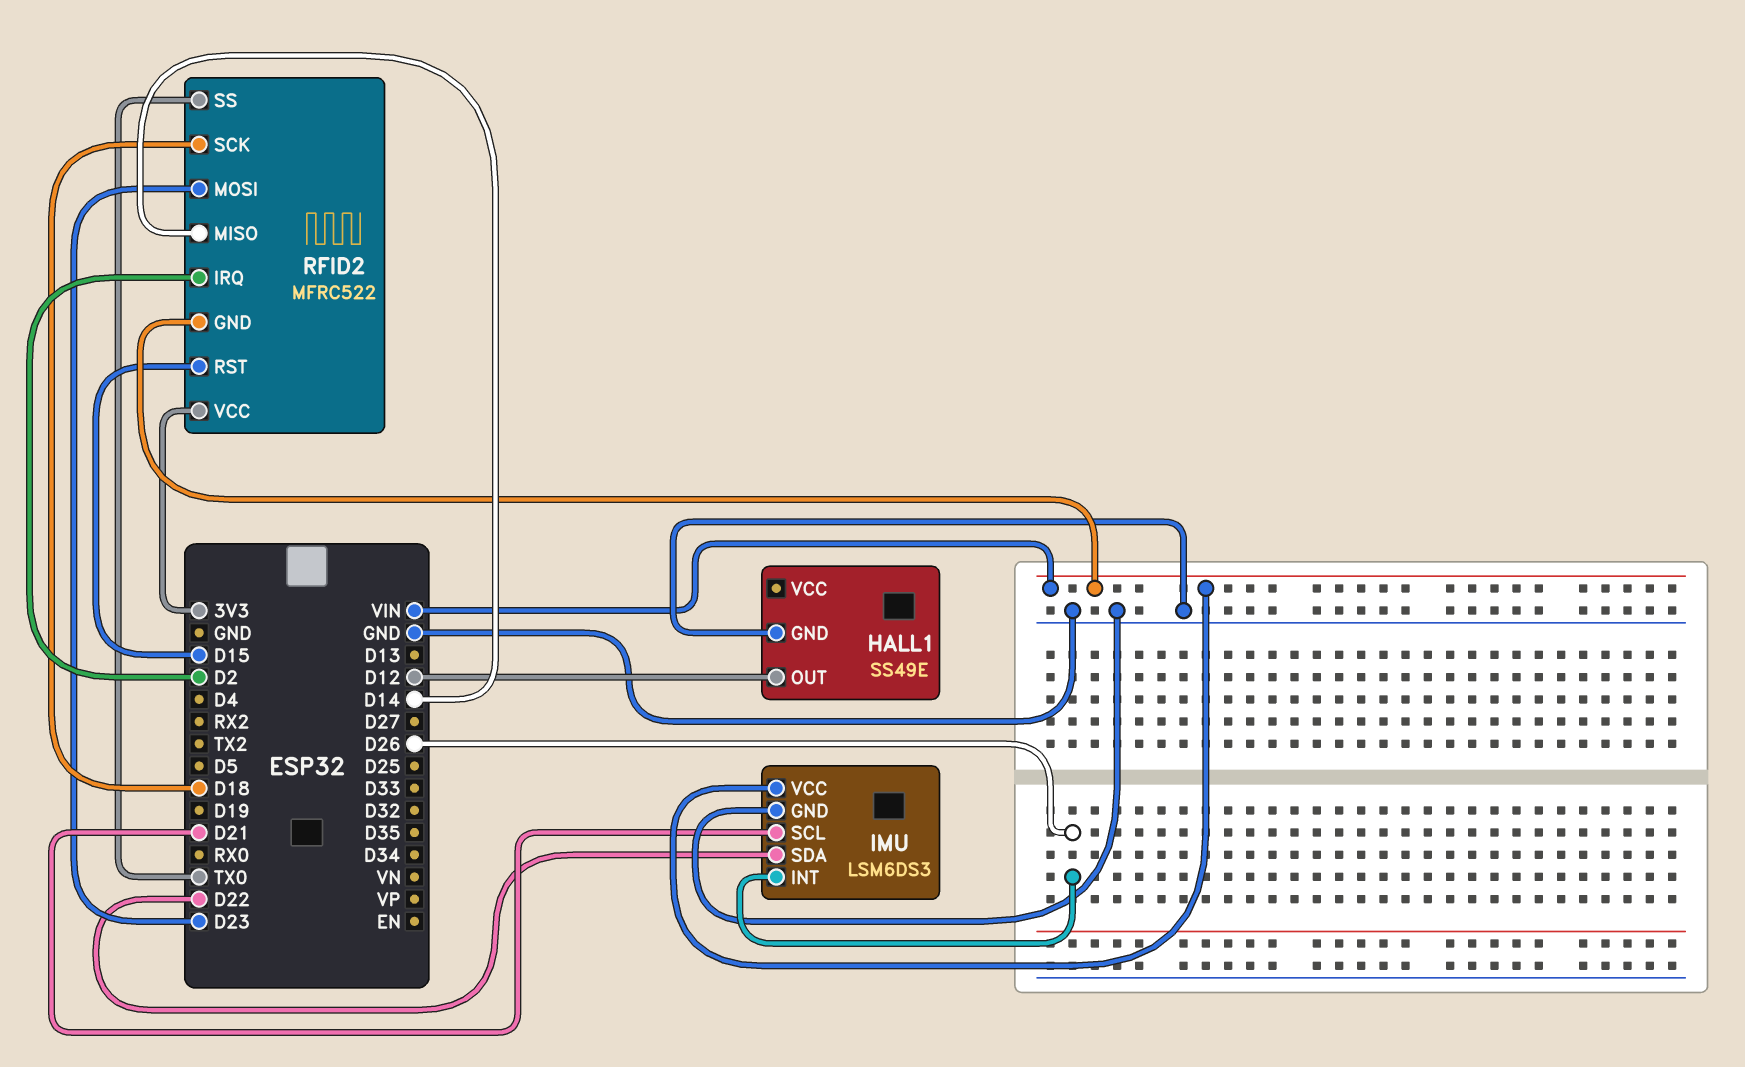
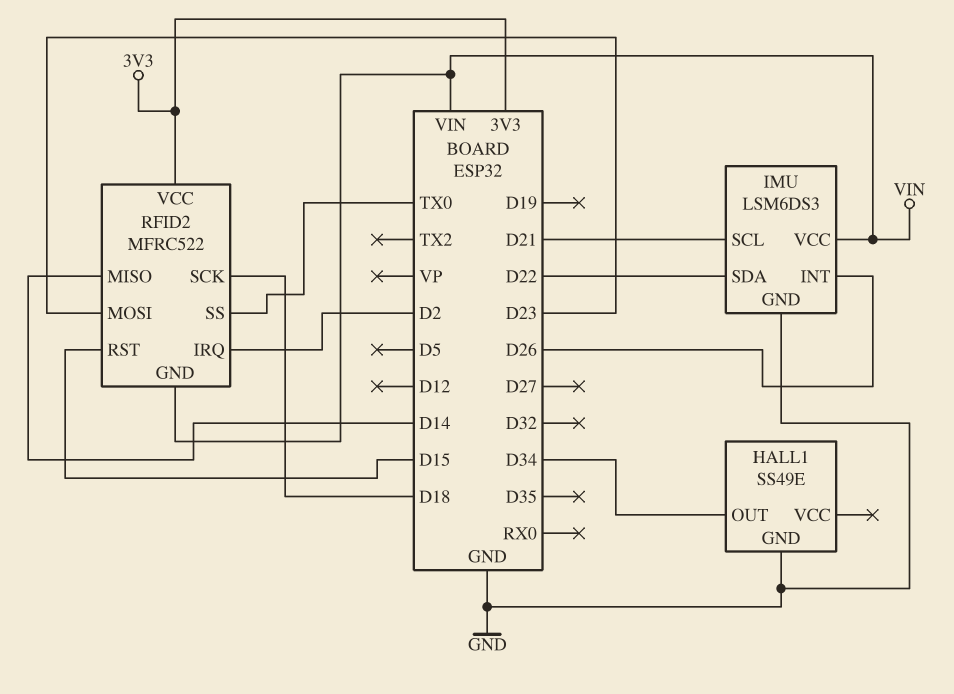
HALL1 pin OUT: D12 -> D34

